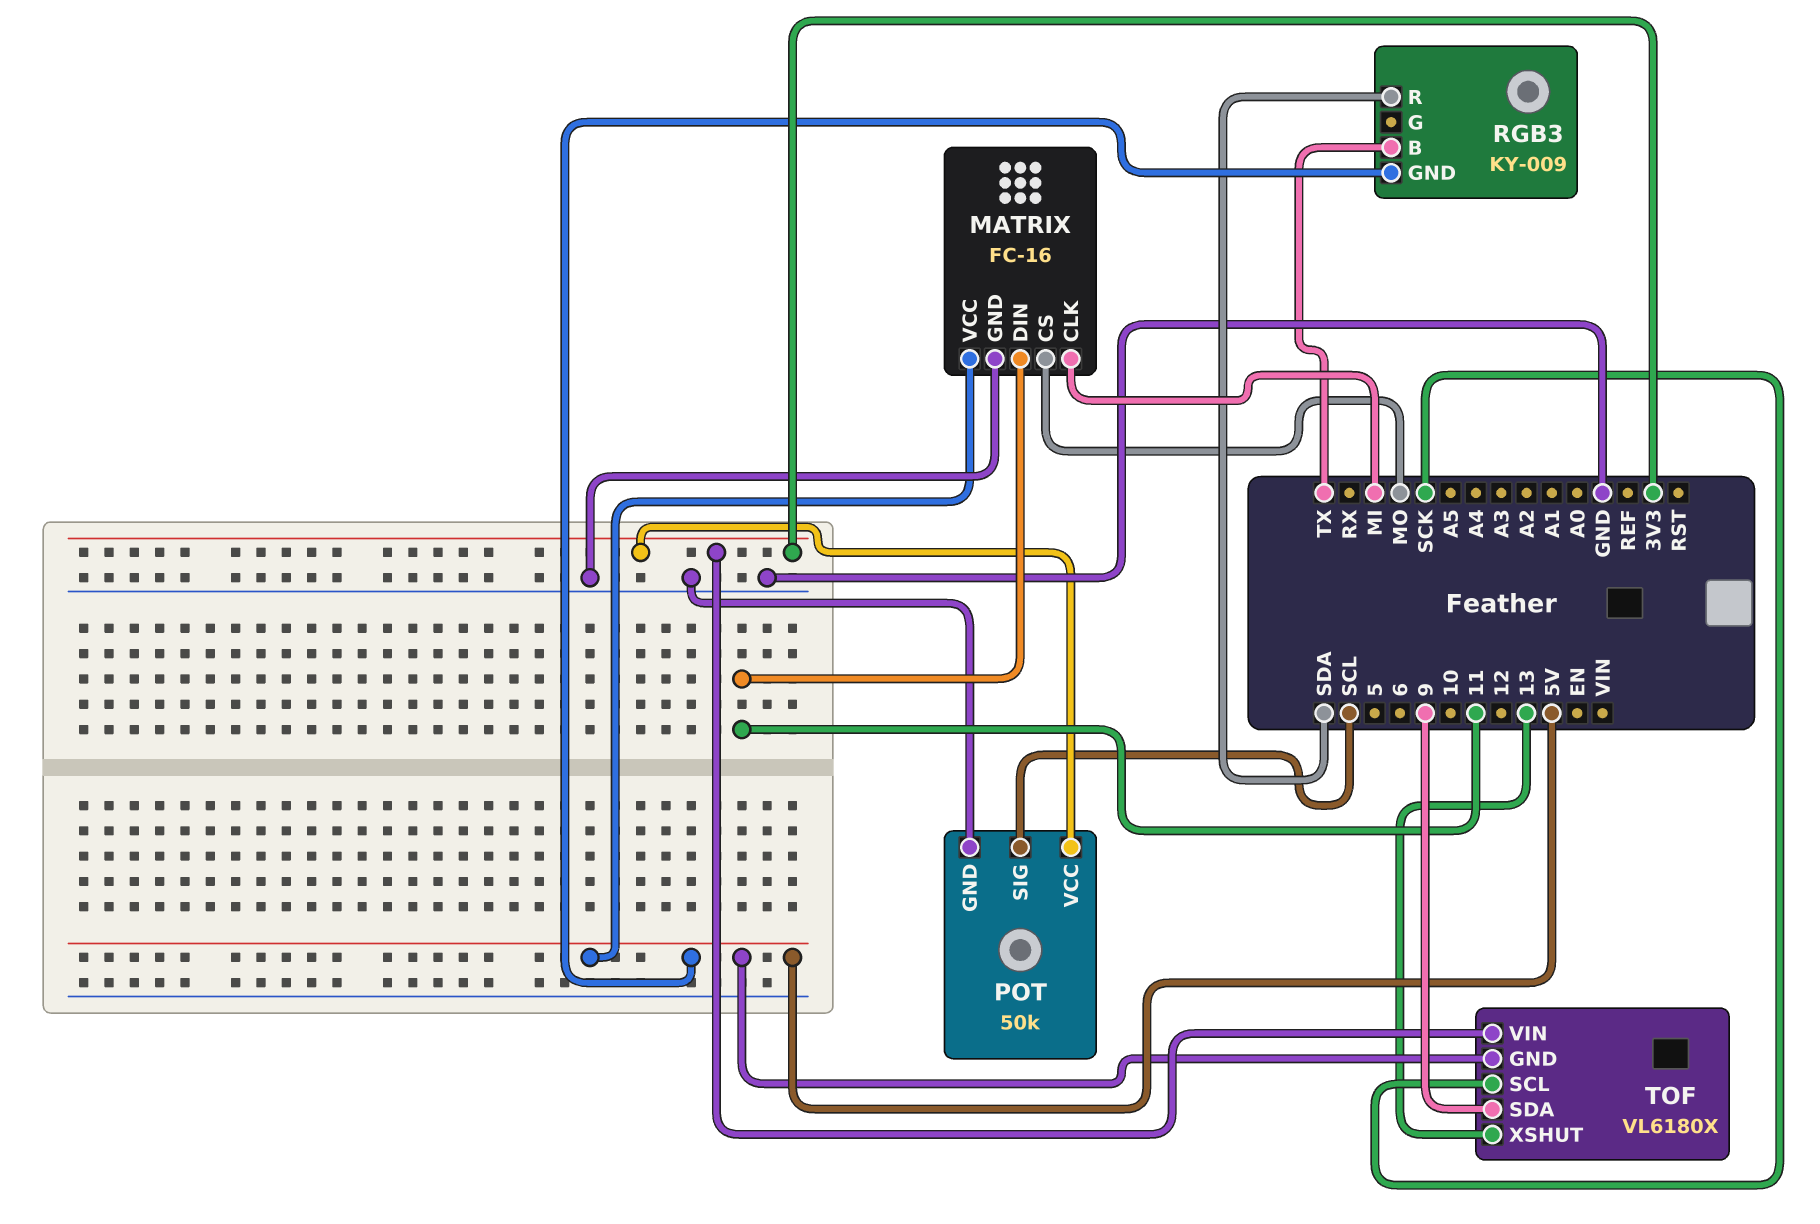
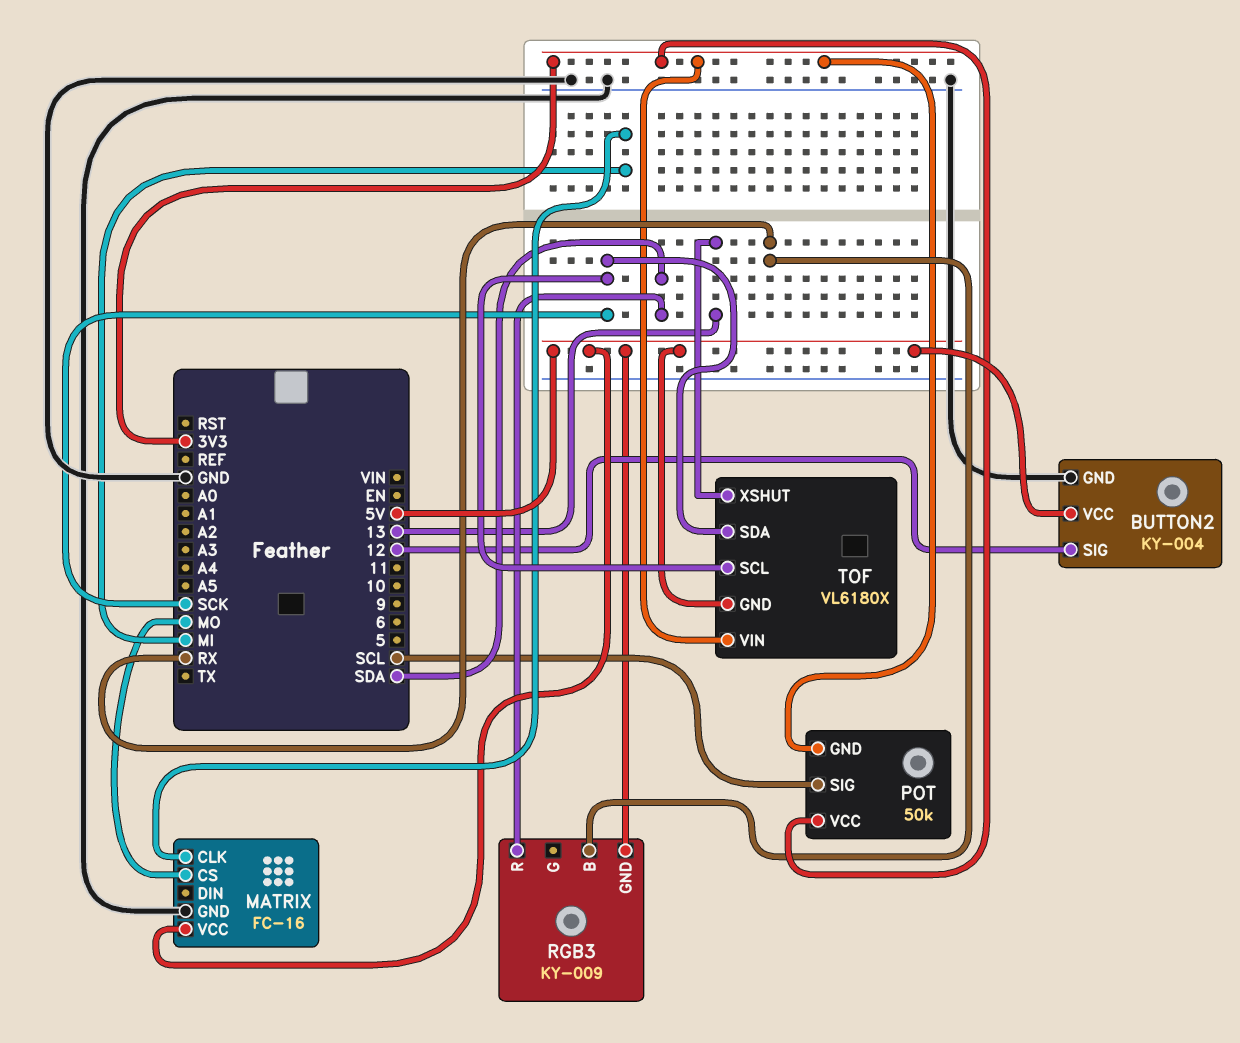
BUTTON2: none -> KY-004
BUTTON2 pin GND: none -> GND
BUTTON2 pin SIG: none -> 12
BUTTON2 pin VCC: none -> 5V
MATRIX pin DIN: 11 -> none
POT pin GND: GND -> 3V3
RGB3 pin B: TX -> RX
TOF pin SDA: 9 -> SCK

